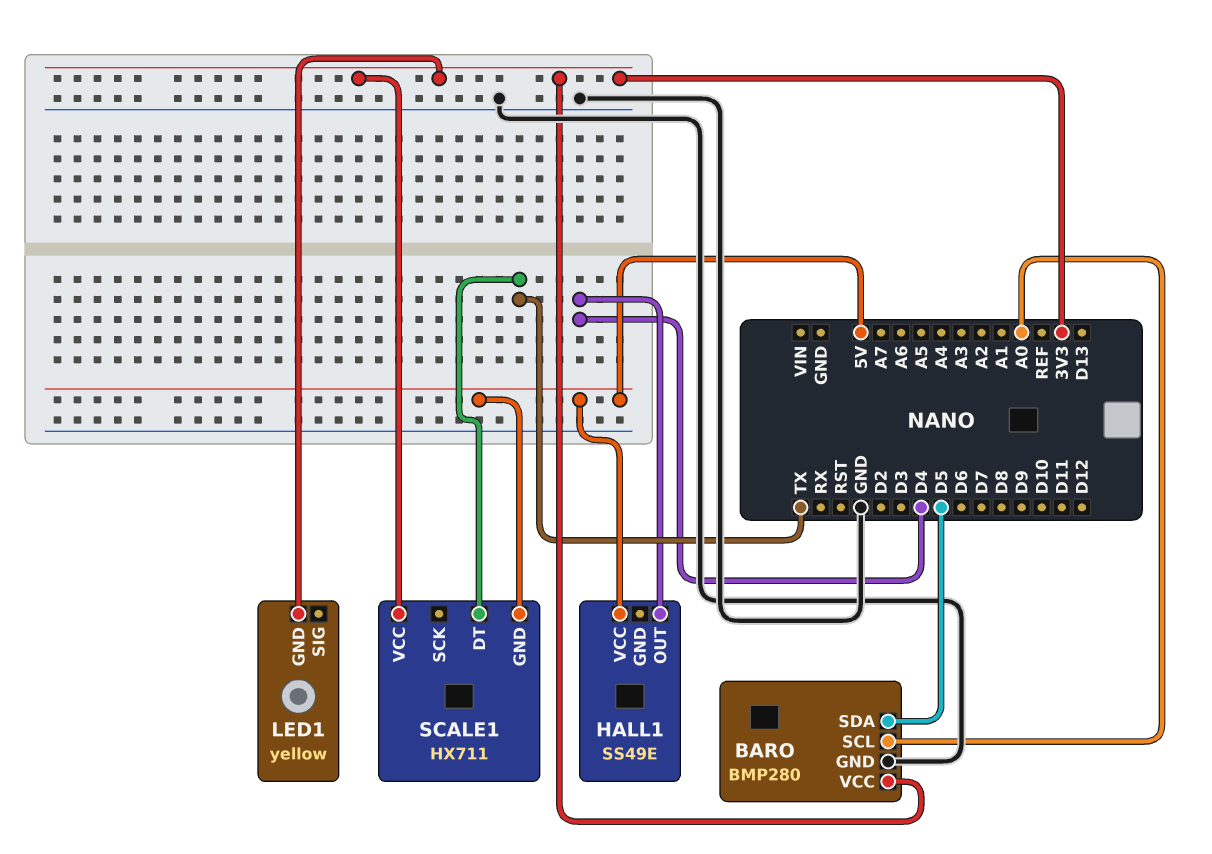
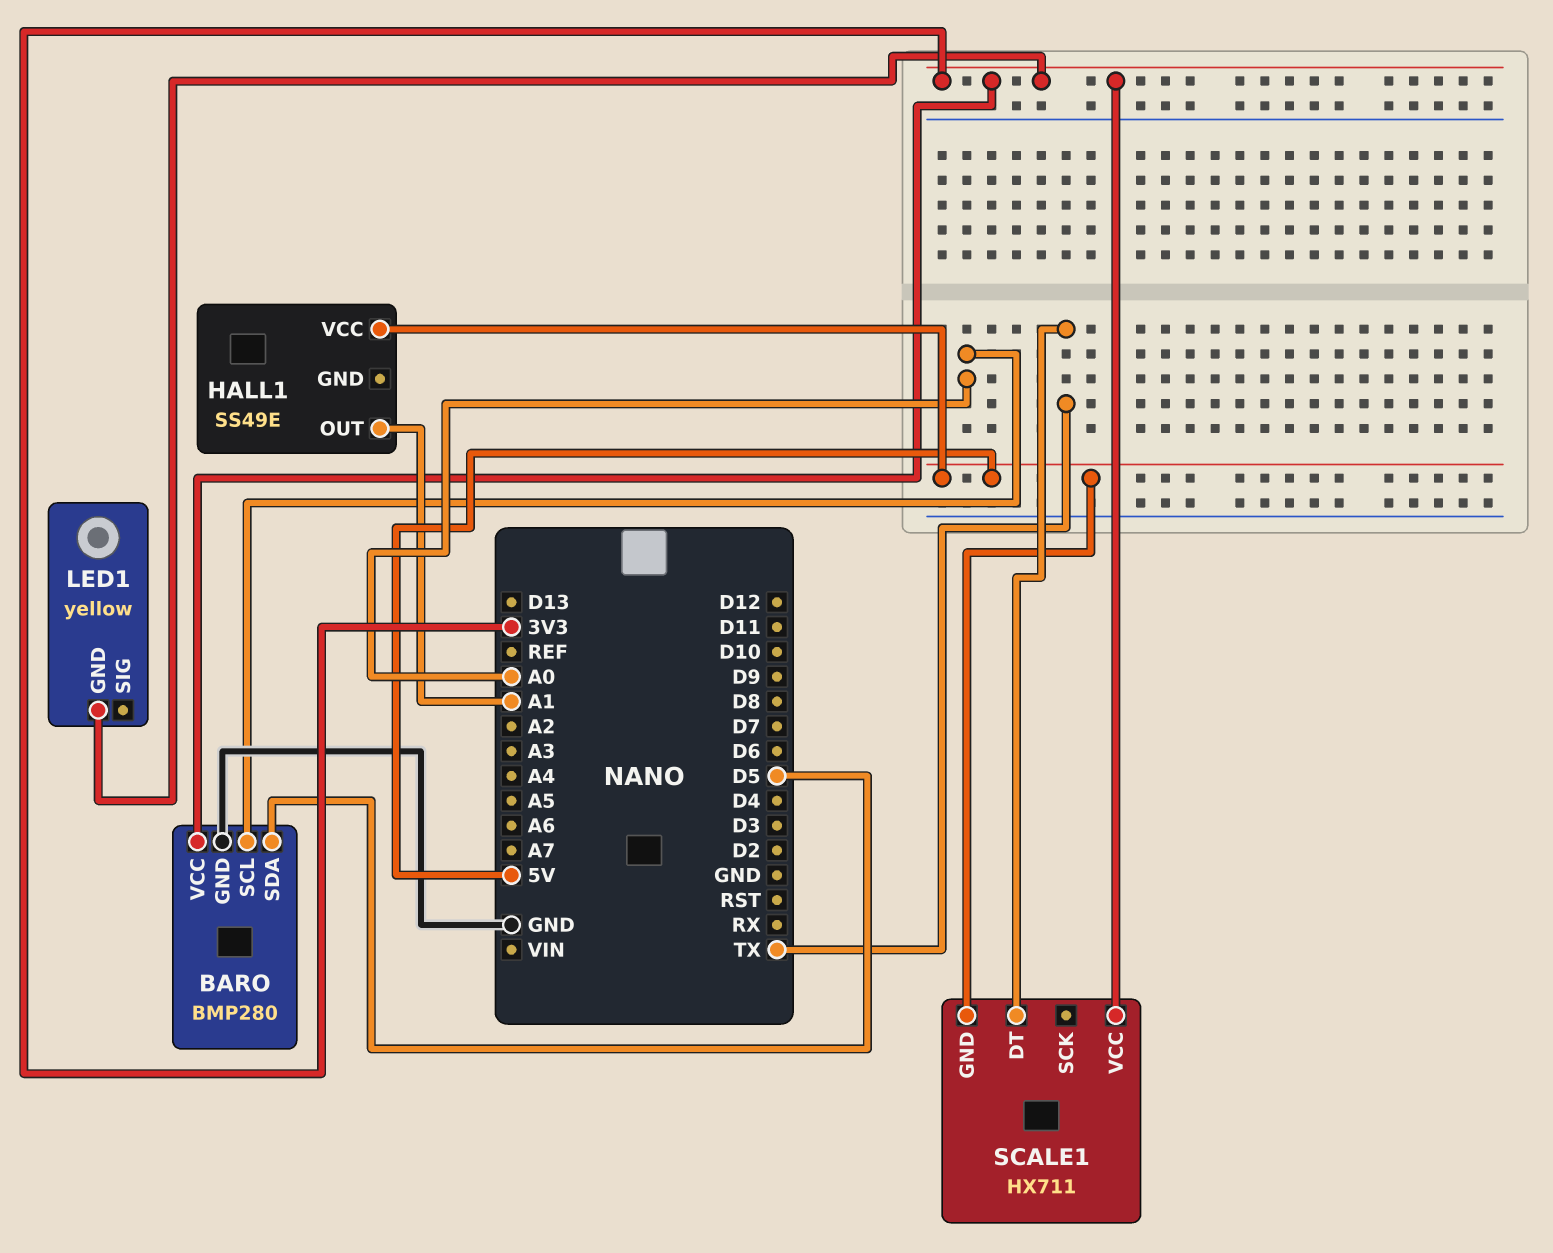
HALL1 pin OUT: D4 -> A1

